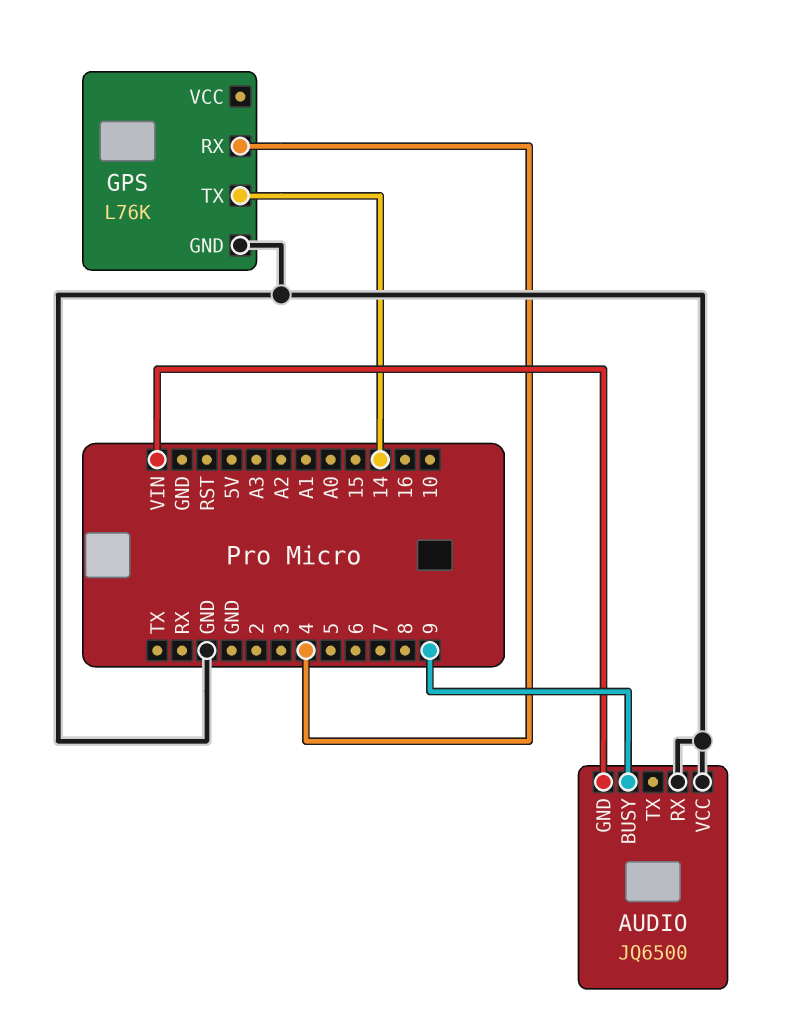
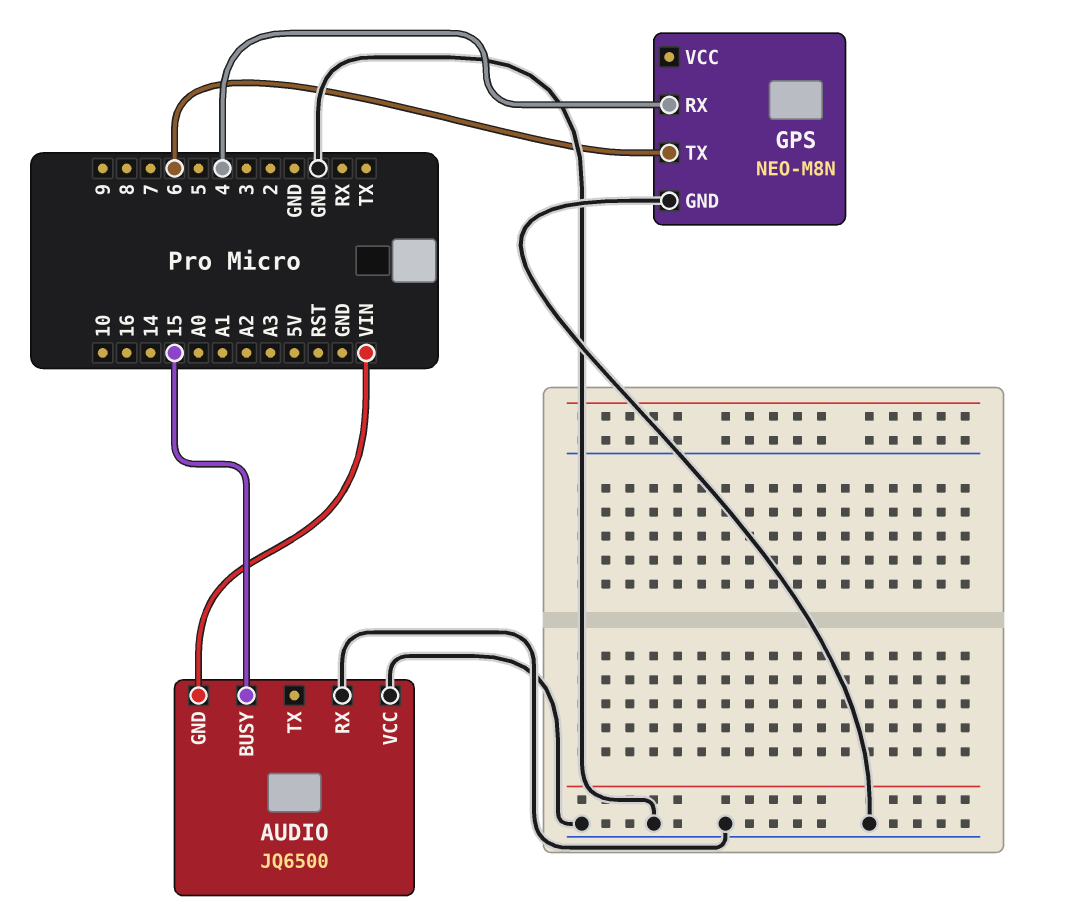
AUDIO pin BUSY: 9 -> 15
GPS: L76K -> NEO-M8N
GPS pin TX: 14 -> 6

